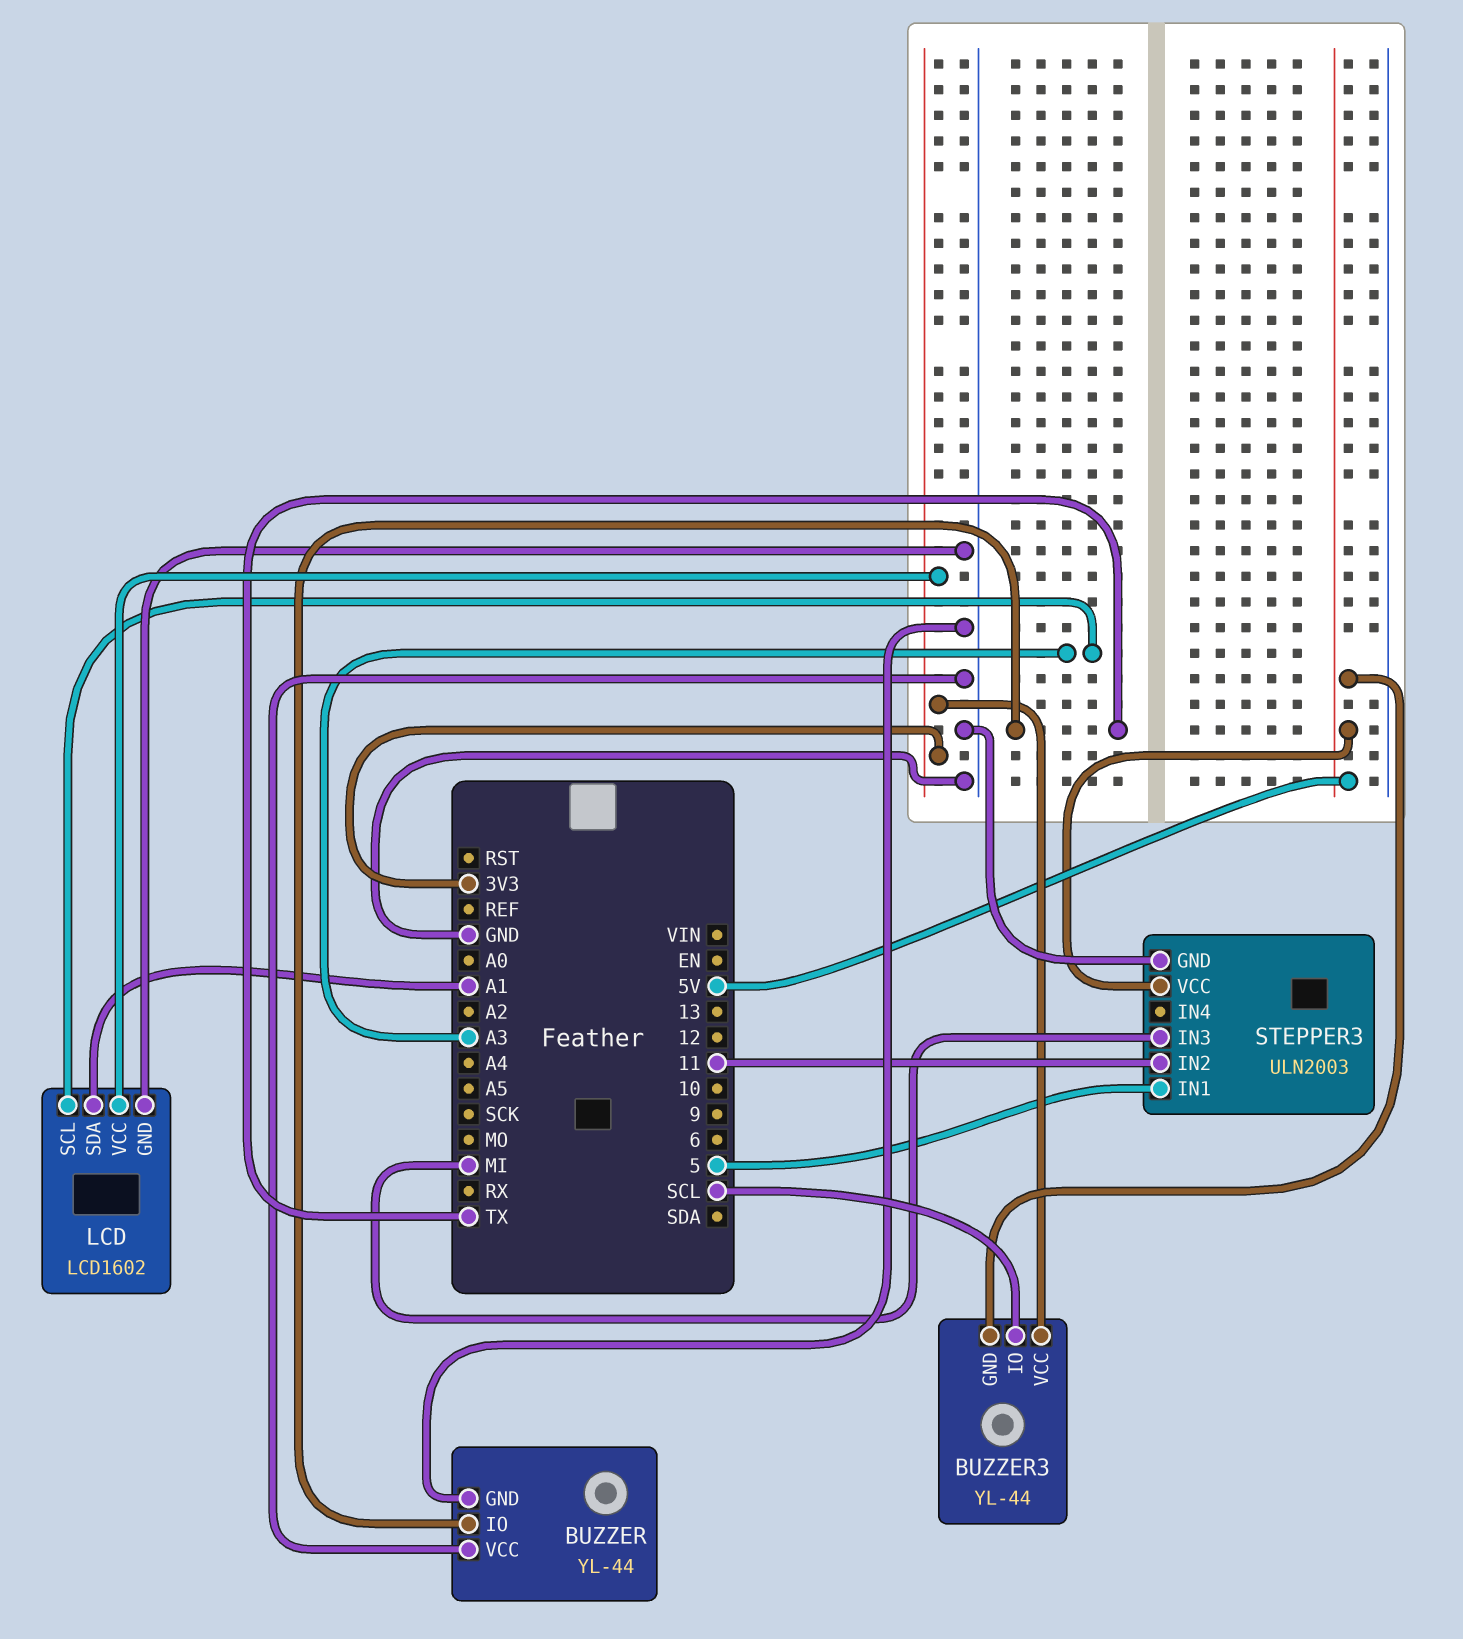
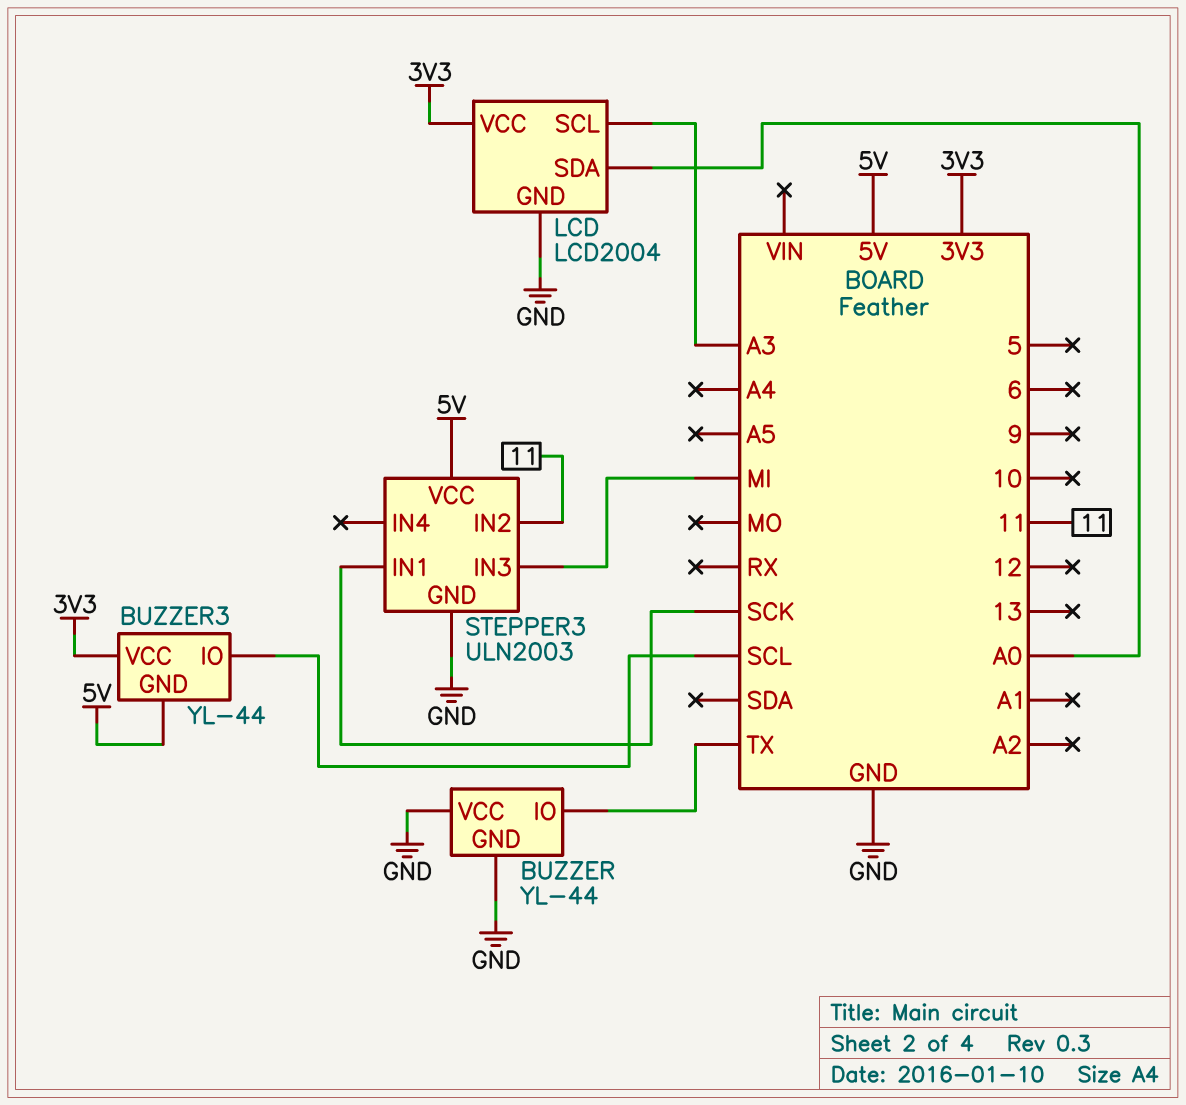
LCD: LCD1602 -> LCD2004
LCD pin SDA: A1 -> A0
STEPPER3 pin IN1: 5 -> SCK

